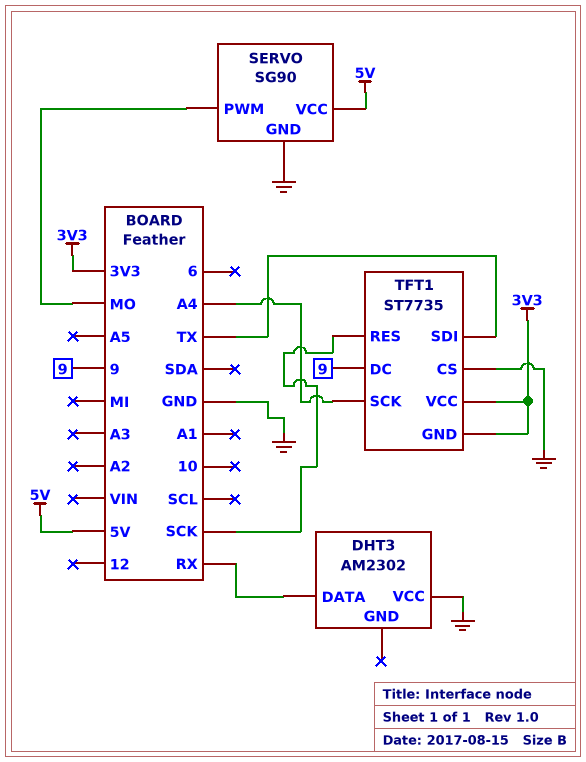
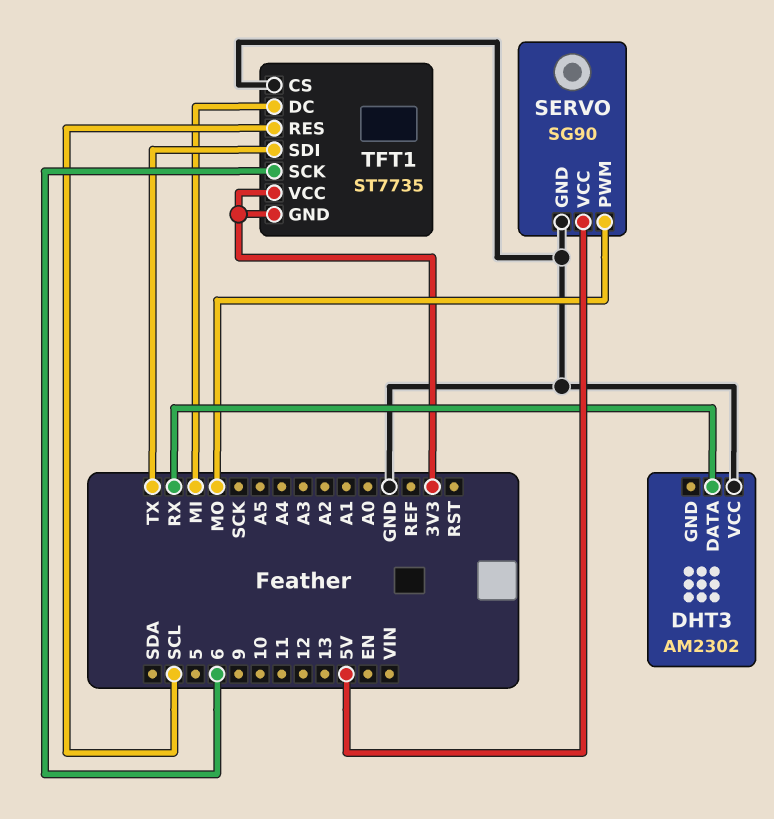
TFT1 pin DC: 9 -> MI
TFT1 pin RES: SCK -> SCL
TFT1 pin SCK: A4 -> 6

